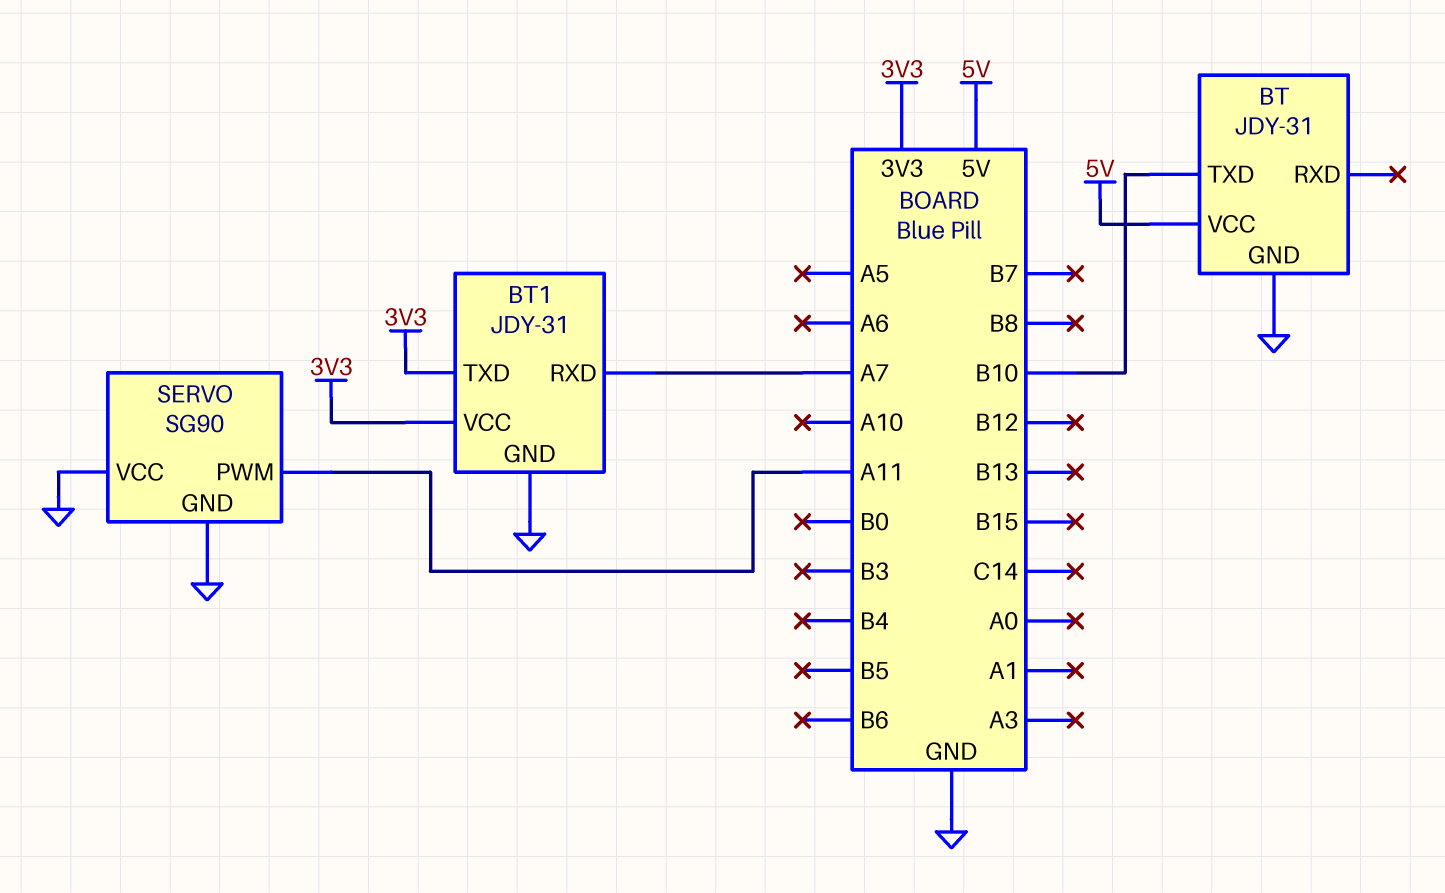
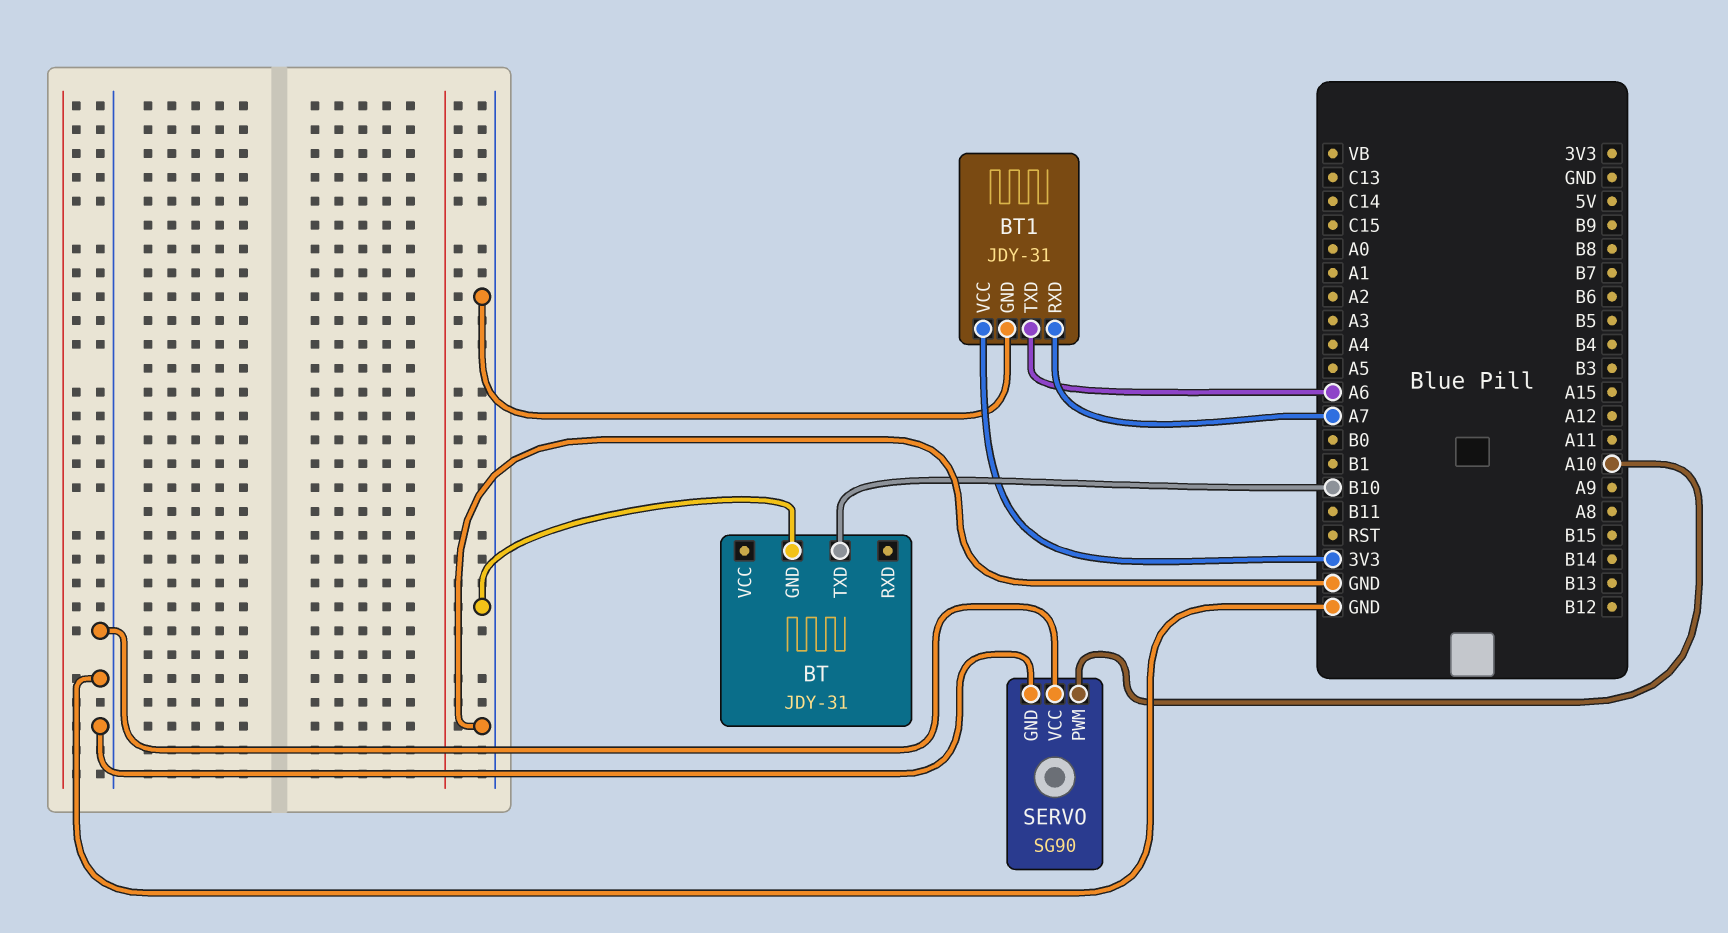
BT pin VCC: 5V -> none
BT1 pin TXD: 3V3 -> A6
SERVO pin PWM: A11 -> A10

